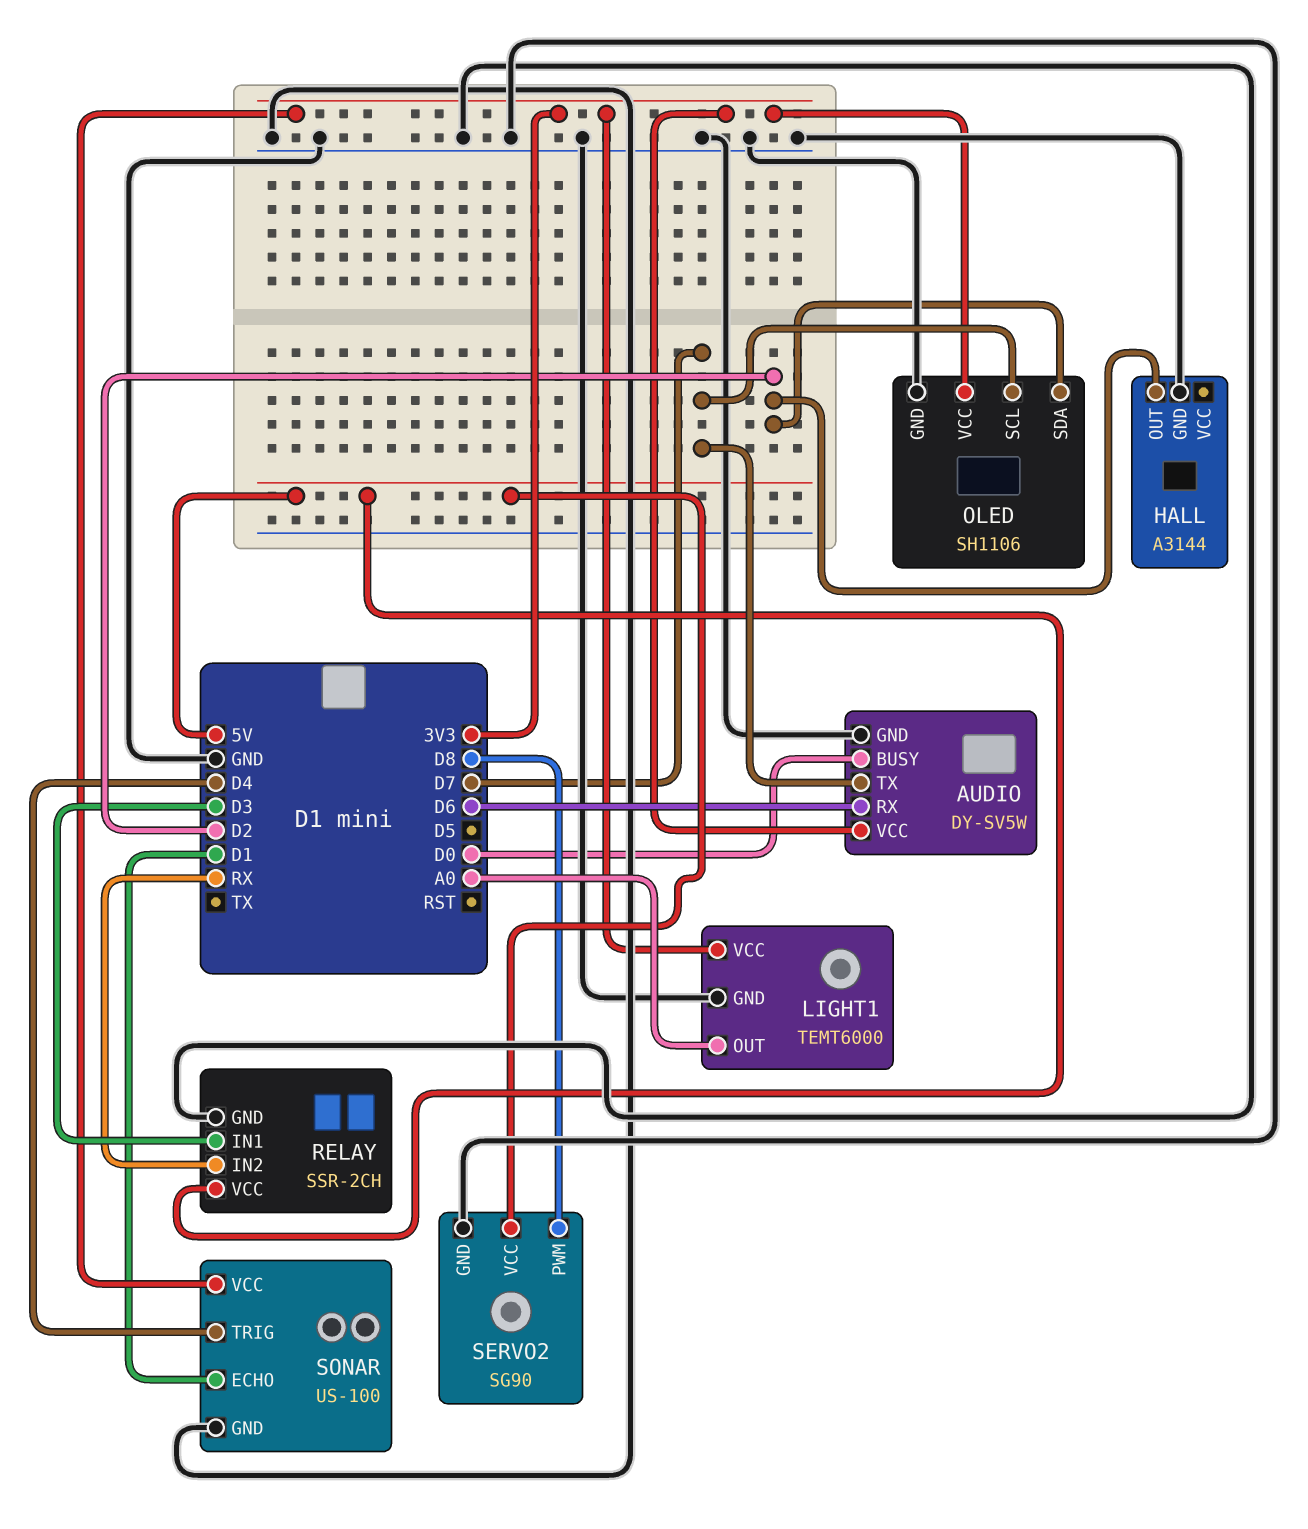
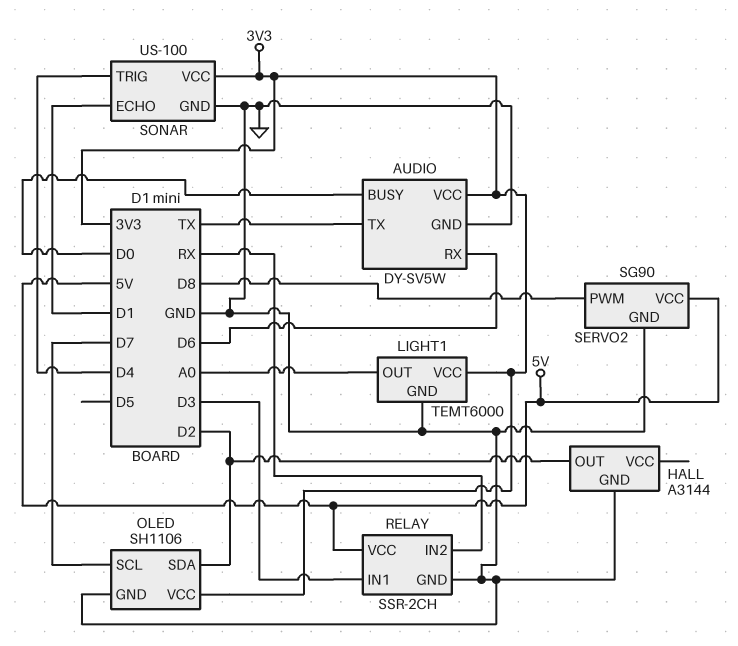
AUDIO pin TX: D7 -> TX

